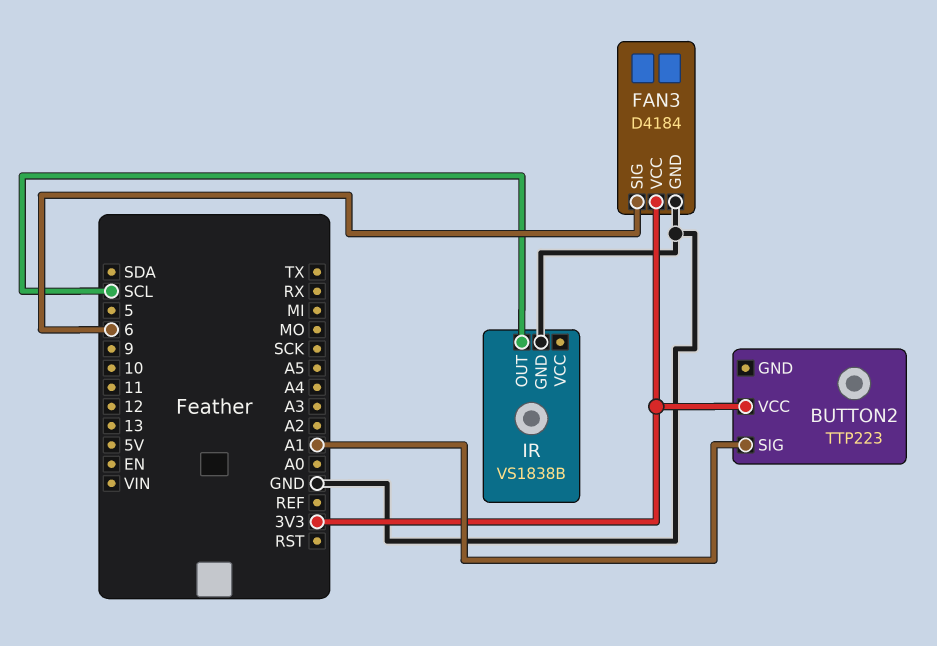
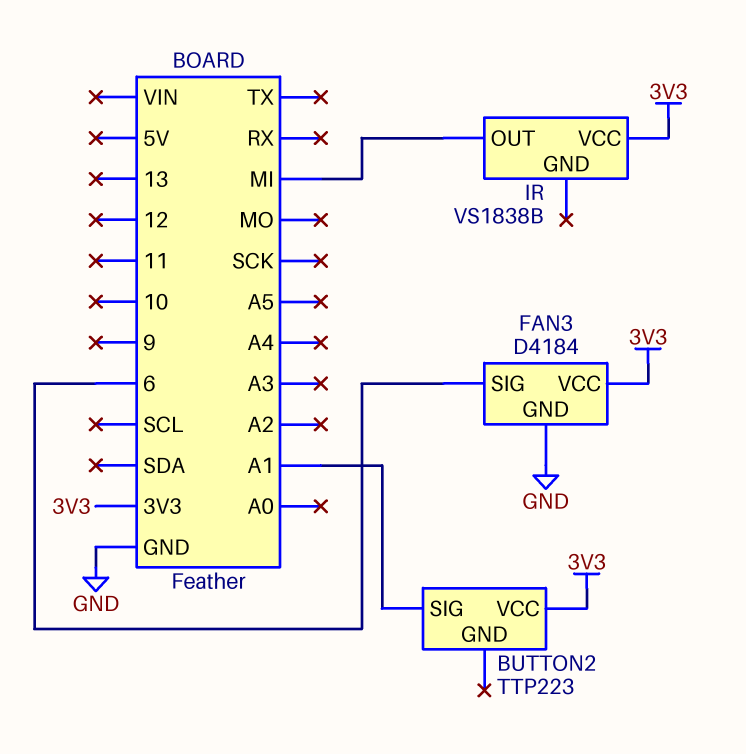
IR pin GND: GND -> none
IR pin OUT: SCL -> MI
IR pin VCC: none -> 3V3

